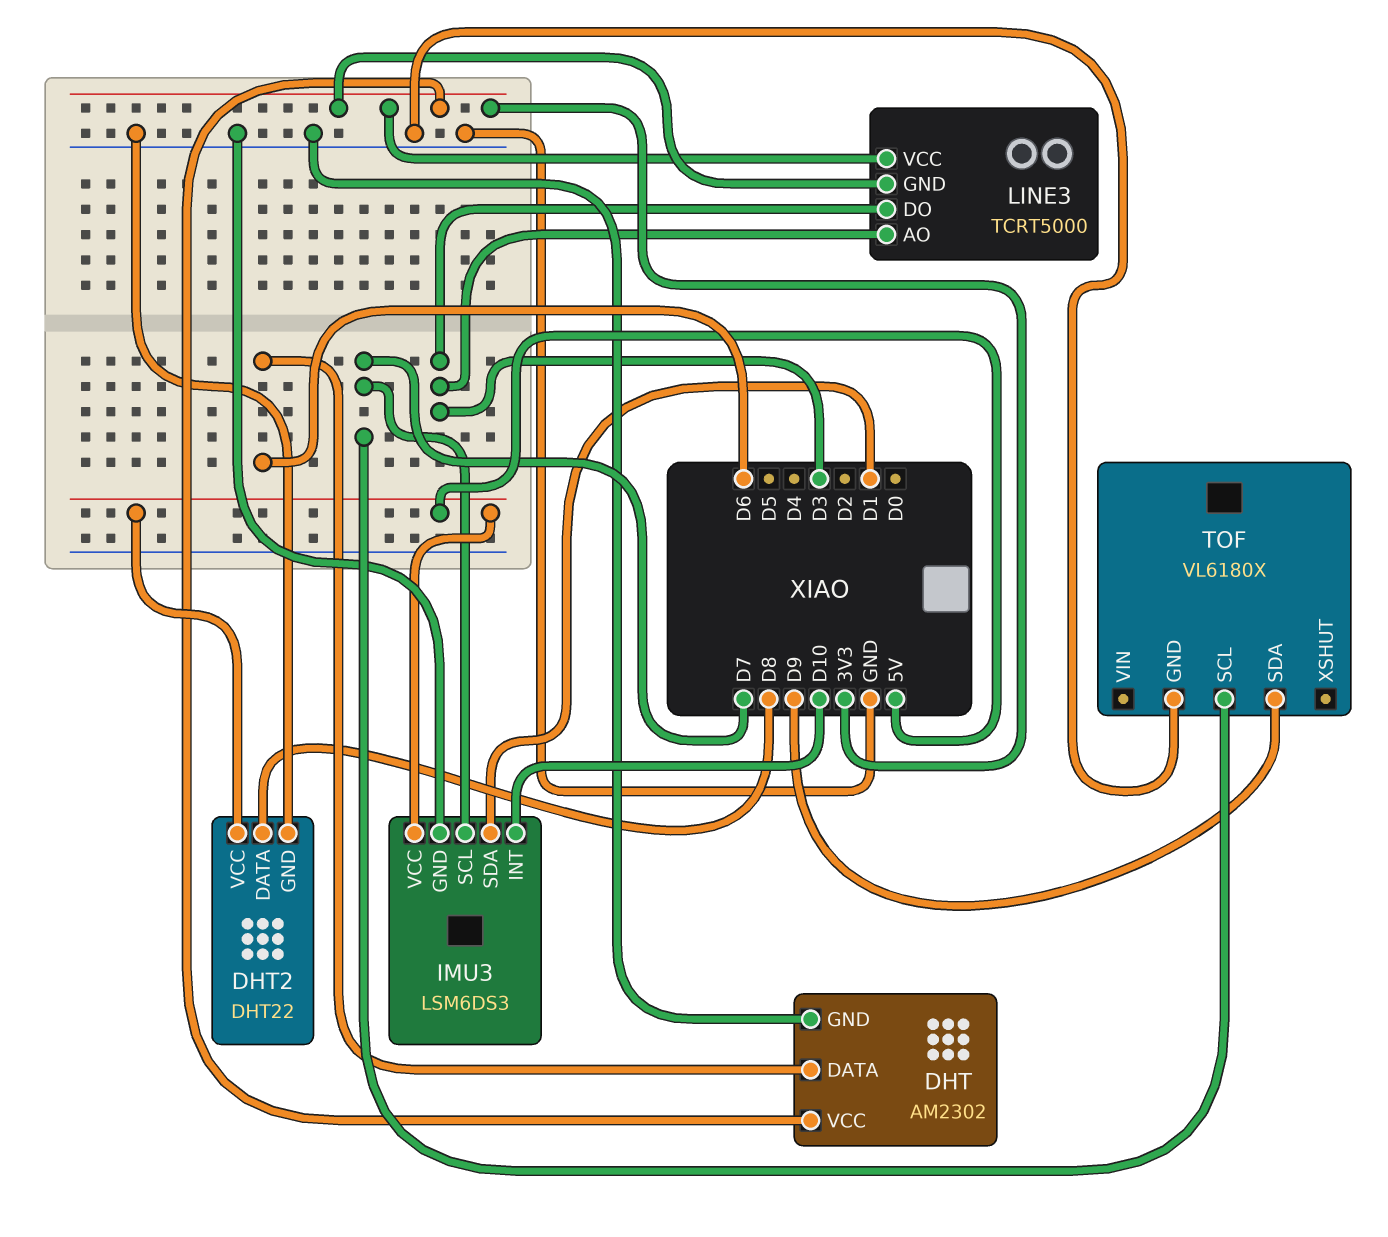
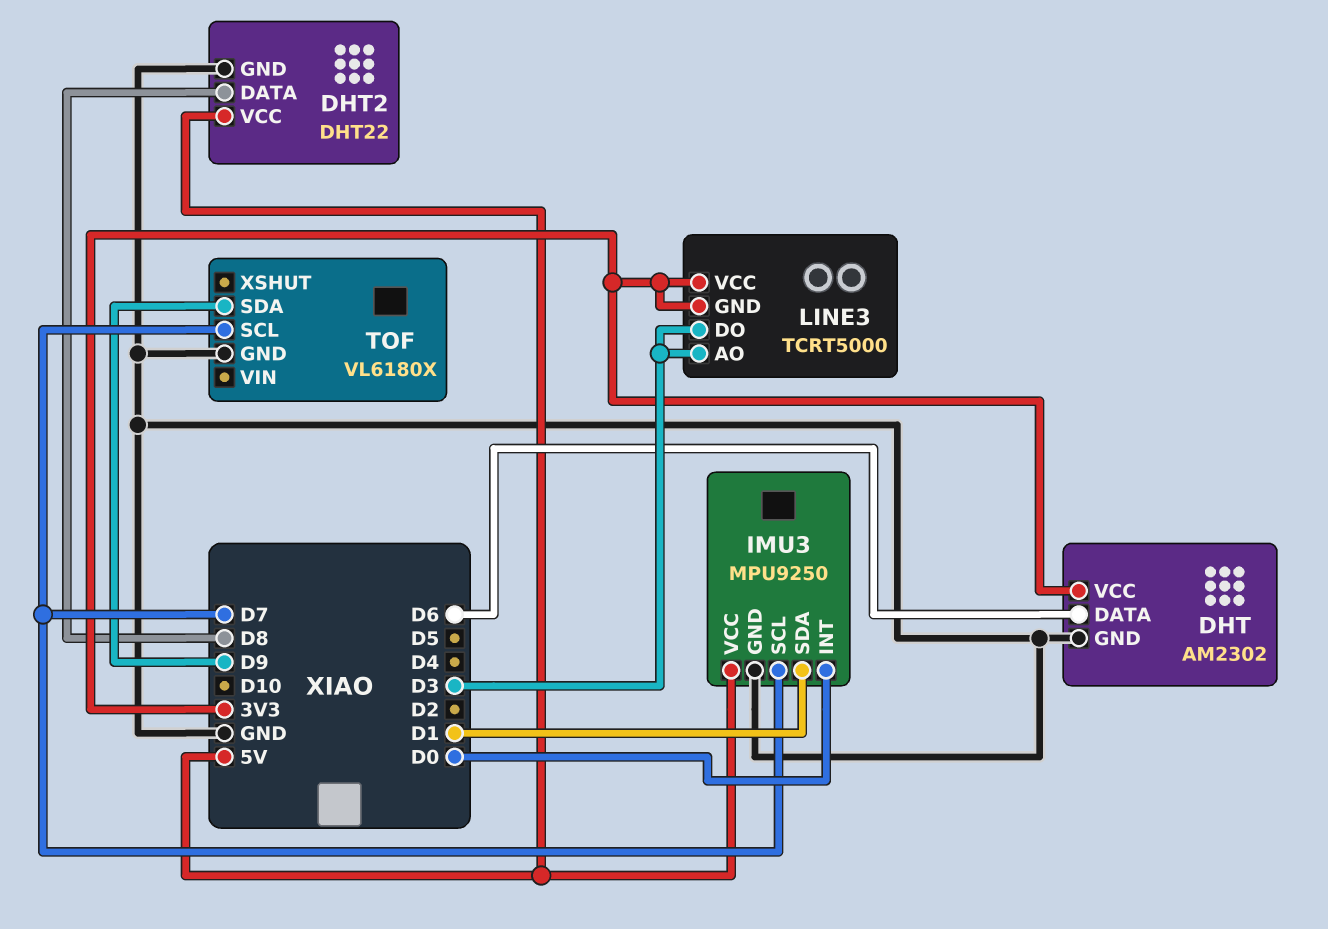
IMU3: LSM6DS3 -> MPU9250
IMU3 pin INT: D10 -> D0

